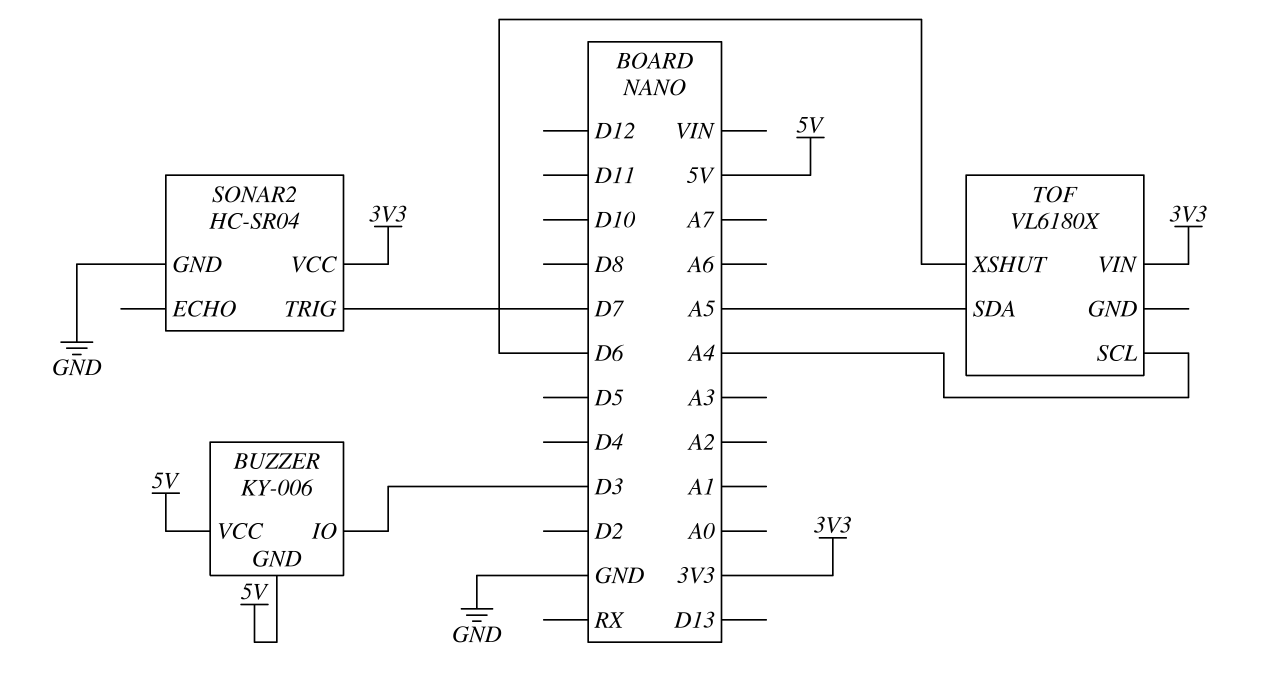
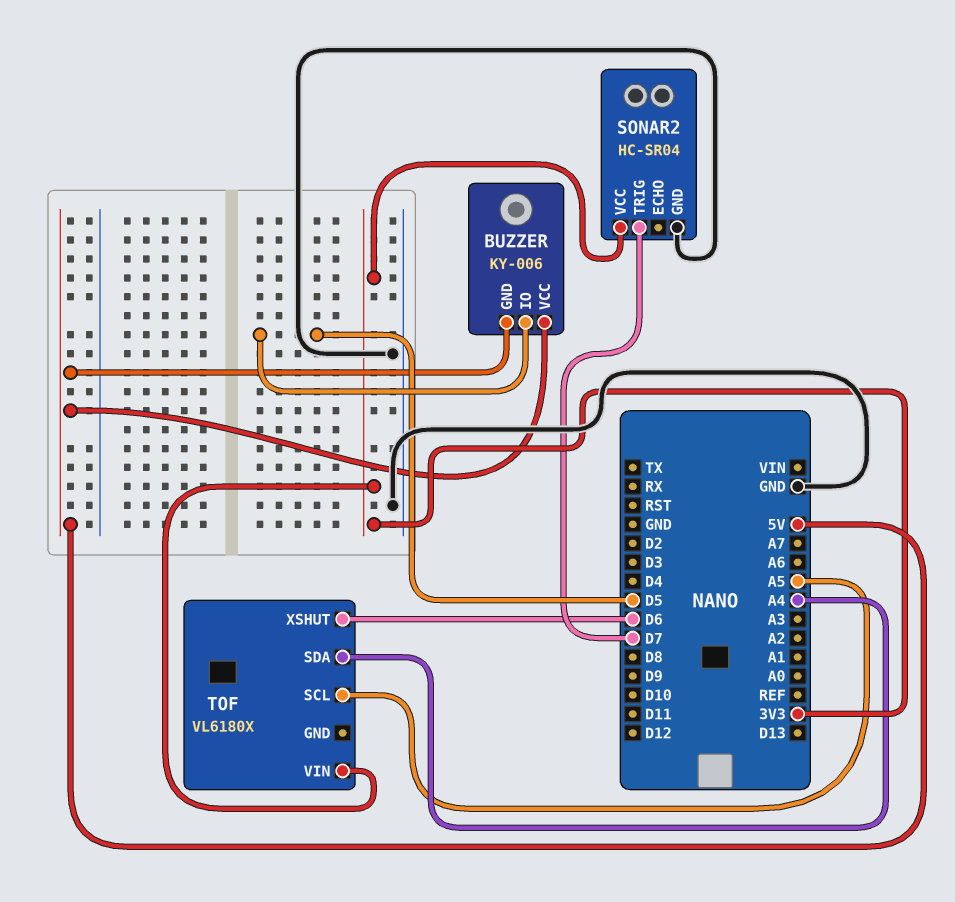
BUZZER pin IO: D3 -> D5
TOF pin SCL: A4 -> A5
TOF pin SDA: A5 -> A4

